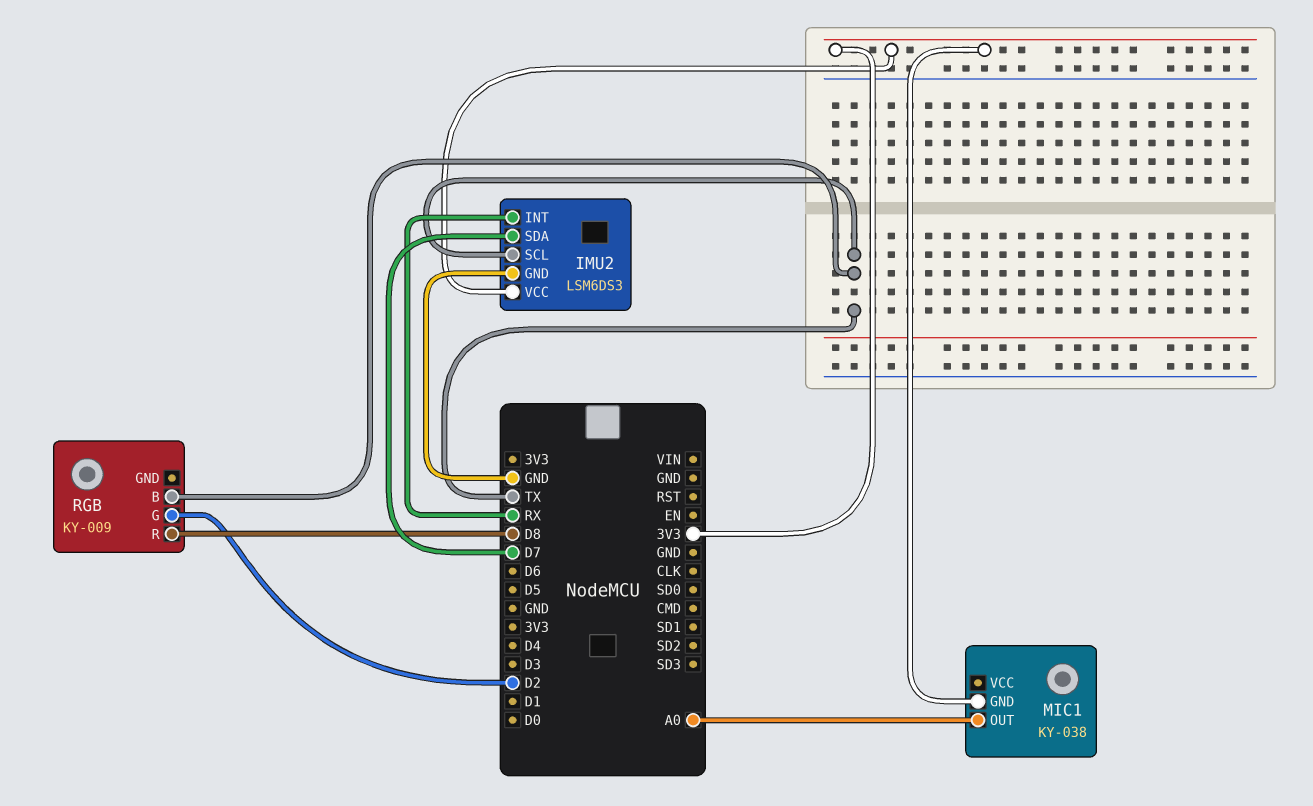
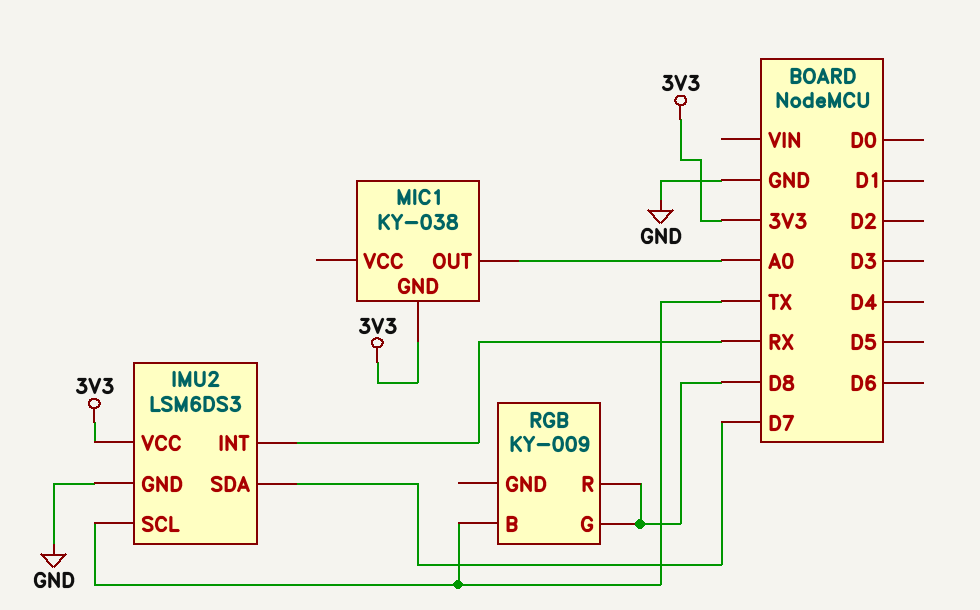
RGB pin G: D2 -> D8

